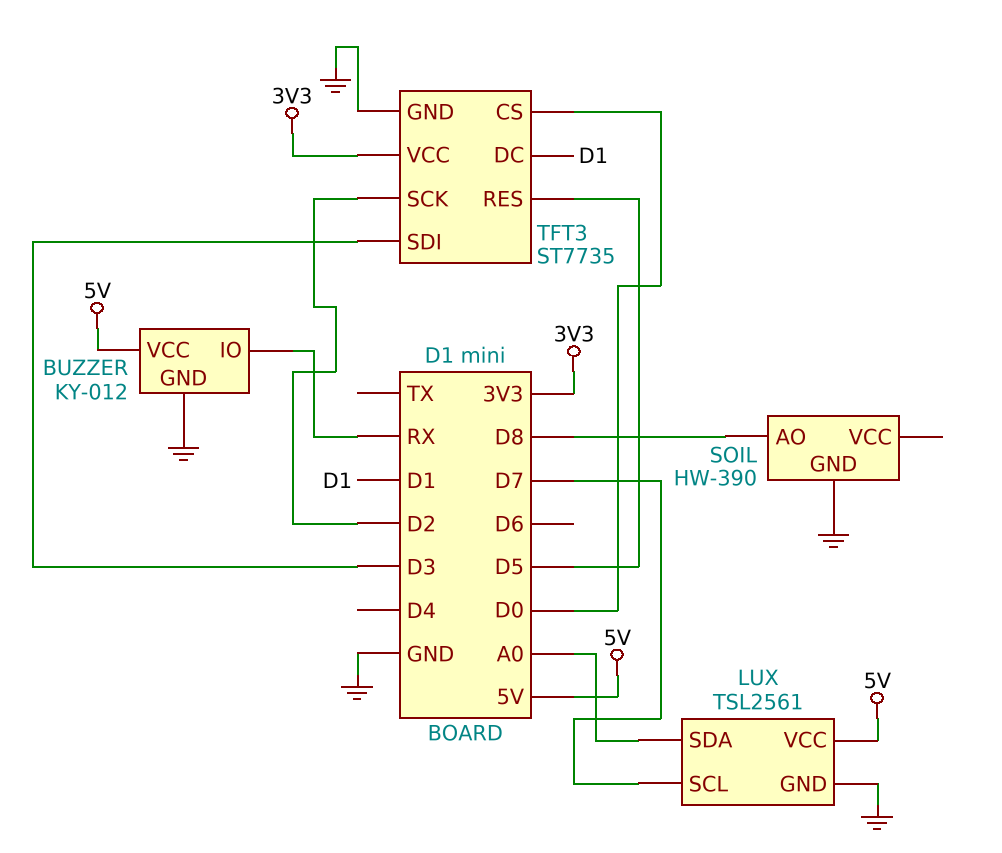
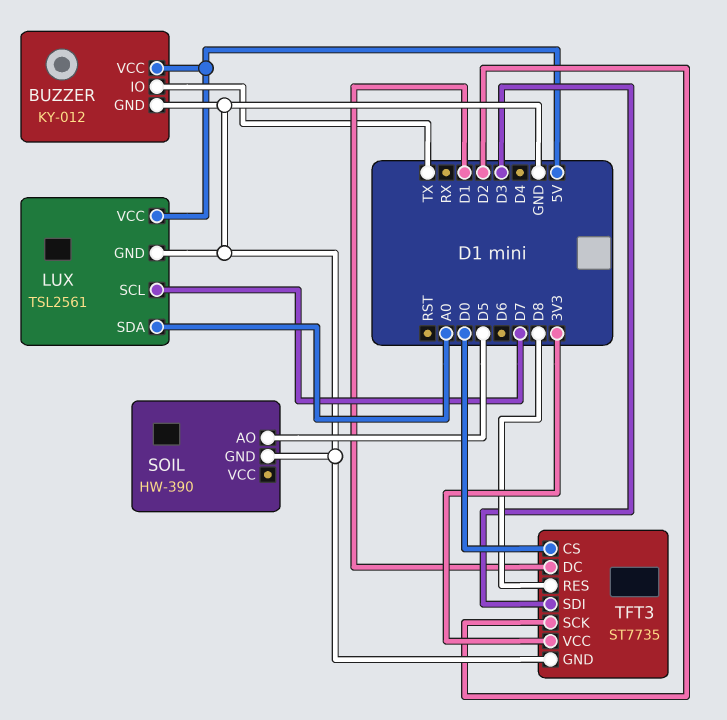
BUZZER pin IO: RX -> TX
SOIL pin AO: D8 -> D5
TFT3 pin RES: D5 -> D8

